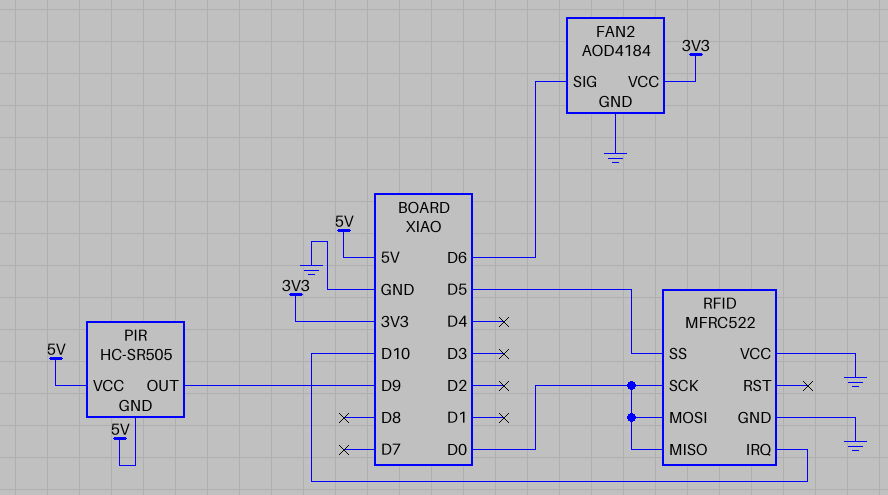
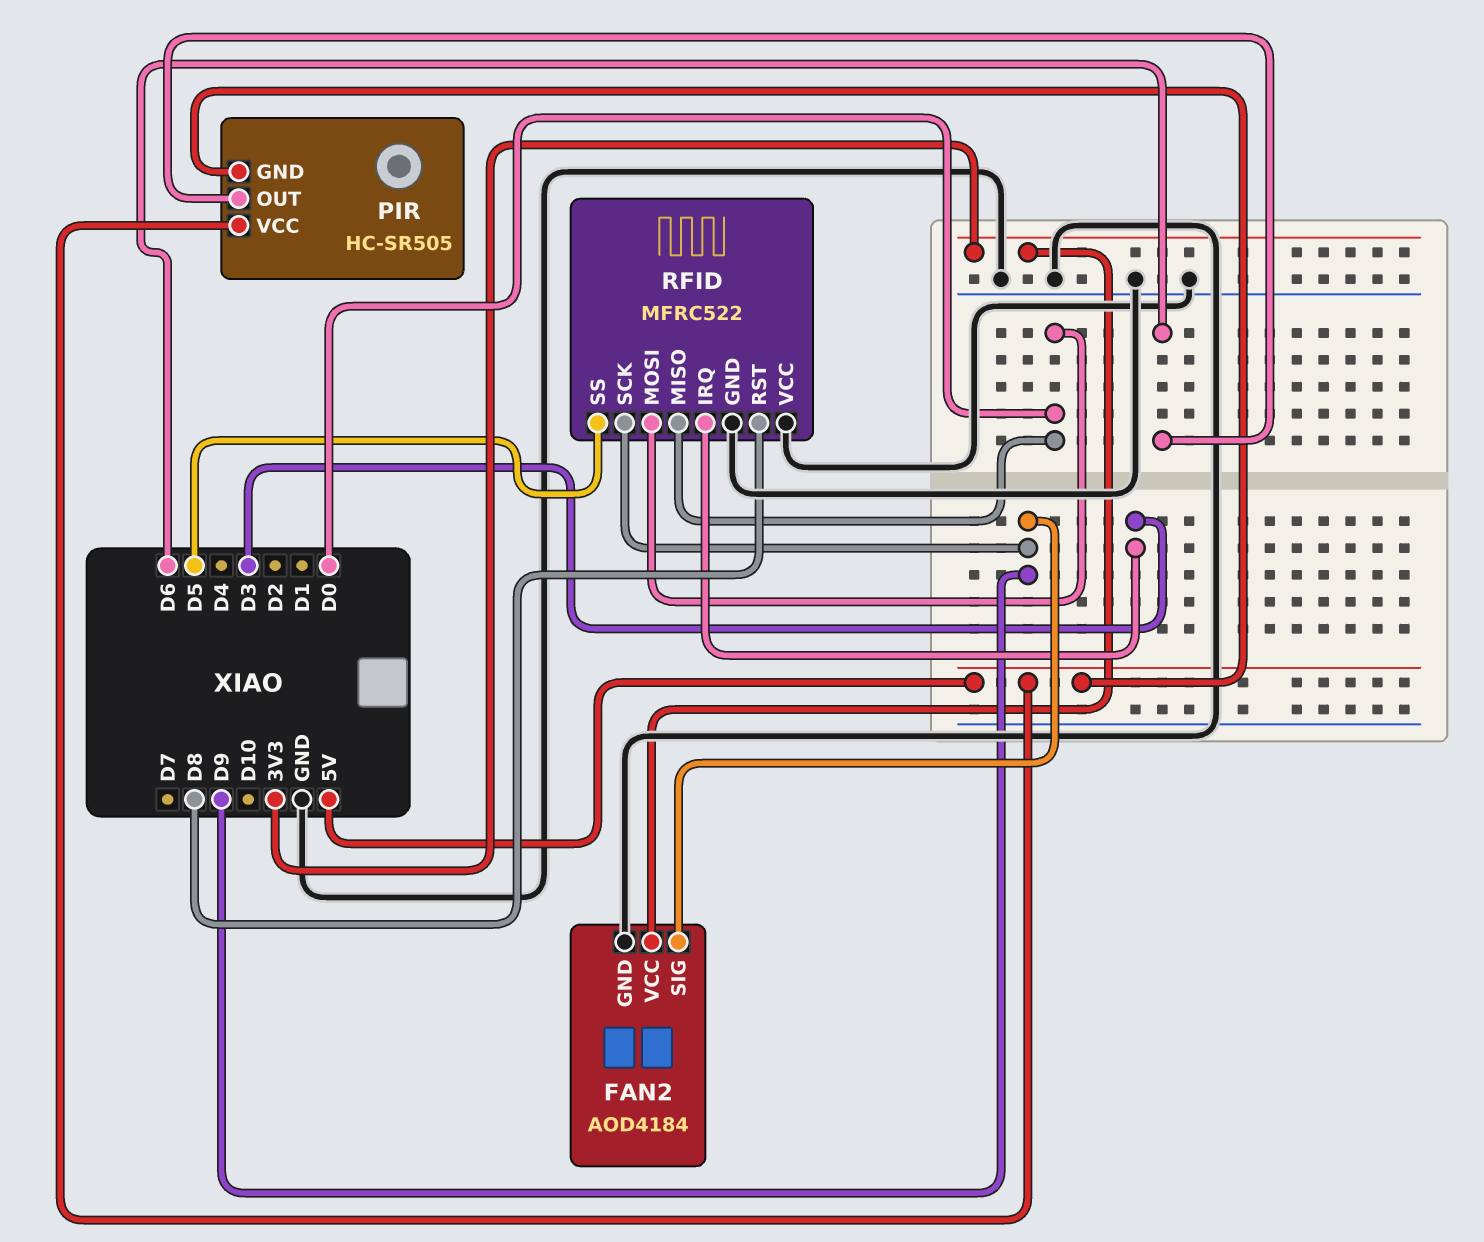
FAN2 pin SIG: D6 -> D9
PIR pin OUT: D9 -> D6
RFID pin IRQ: D10 -> D3
RFID pin RST: none -> D8
RFID pin SCK: D0 -> D9

